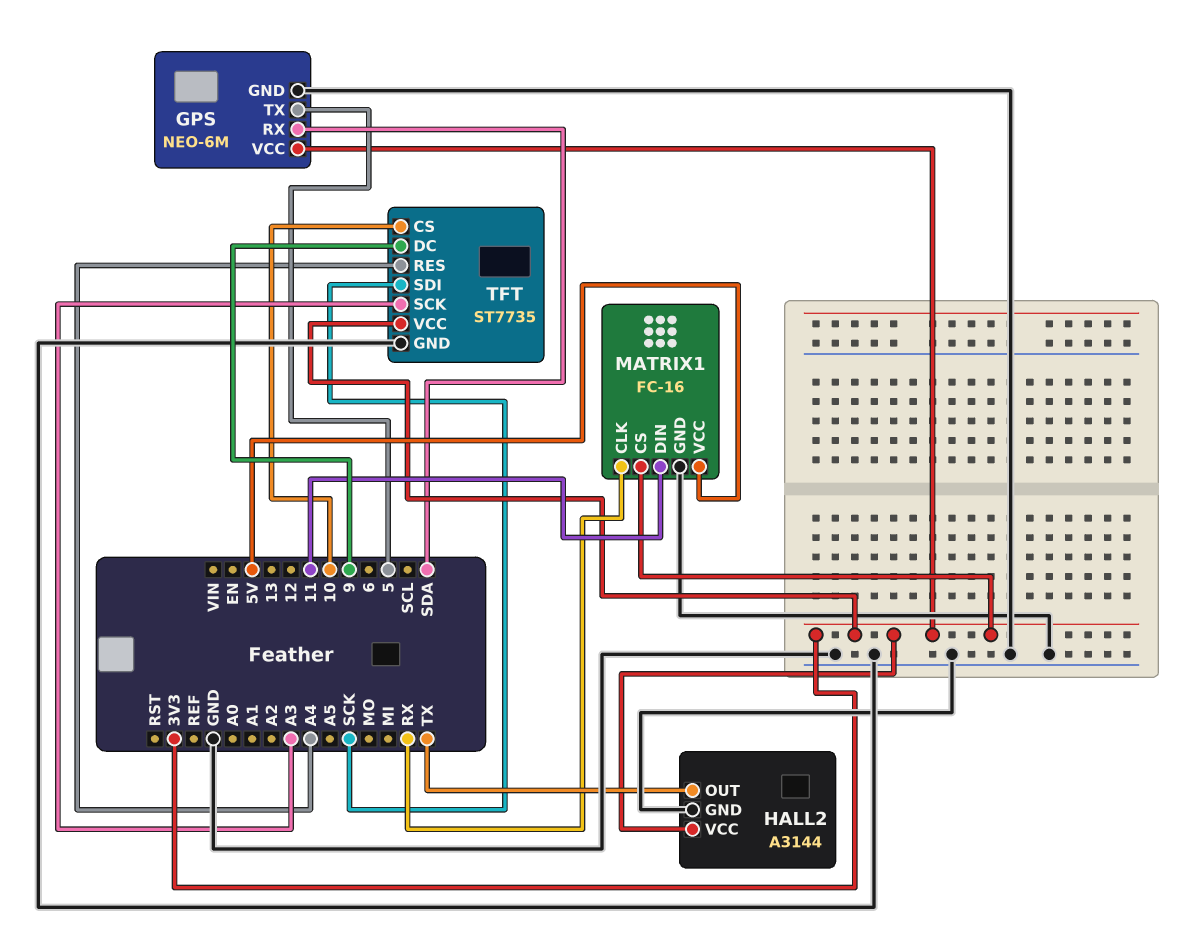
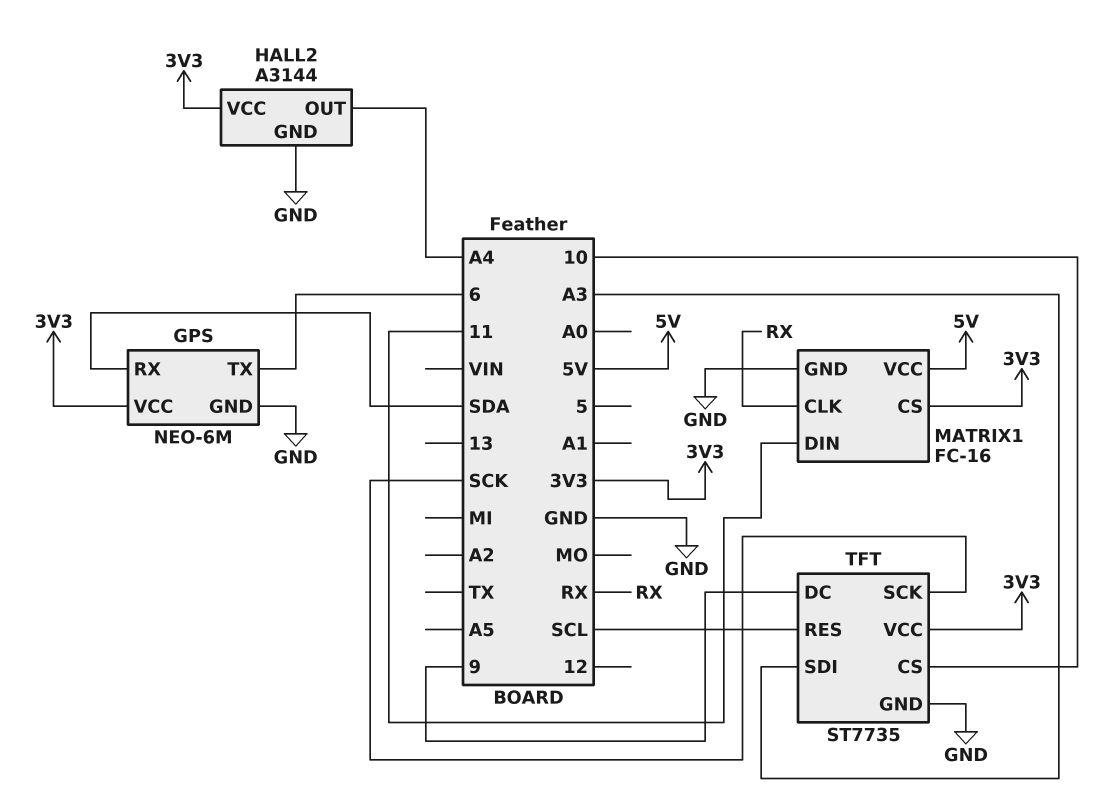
GPS pin TX: 5 -> 6
HALL2 pin OUT: TX -> A4
TFT pin RES: A4 -> SCL
TFT pin SCK: A3 -> SCK
TFT pin SDI: SCK -> A3

